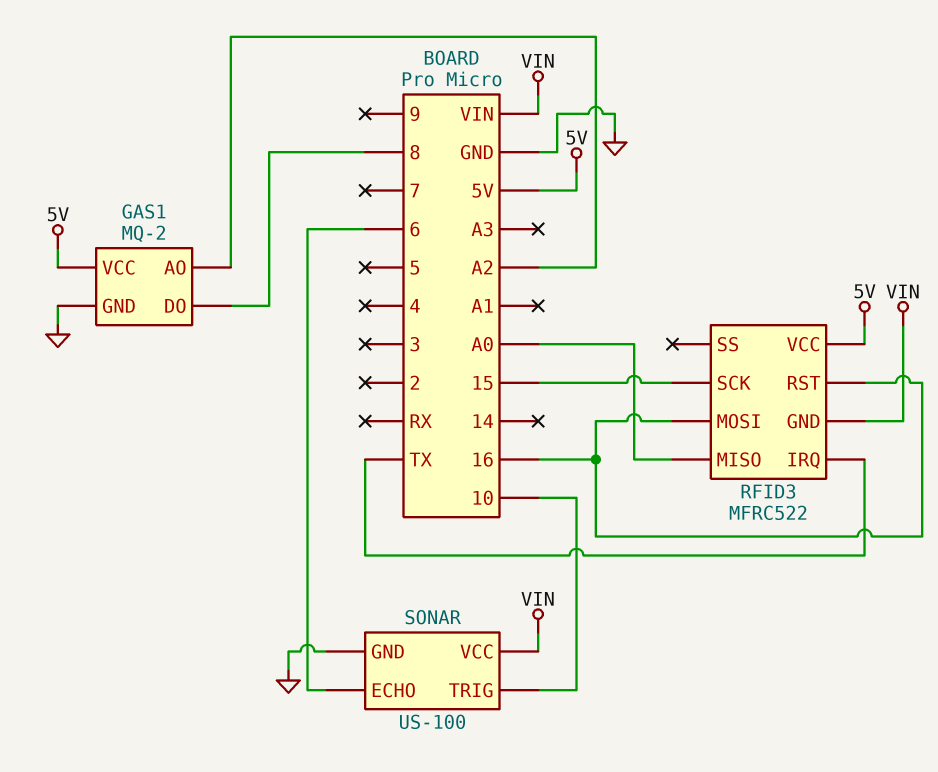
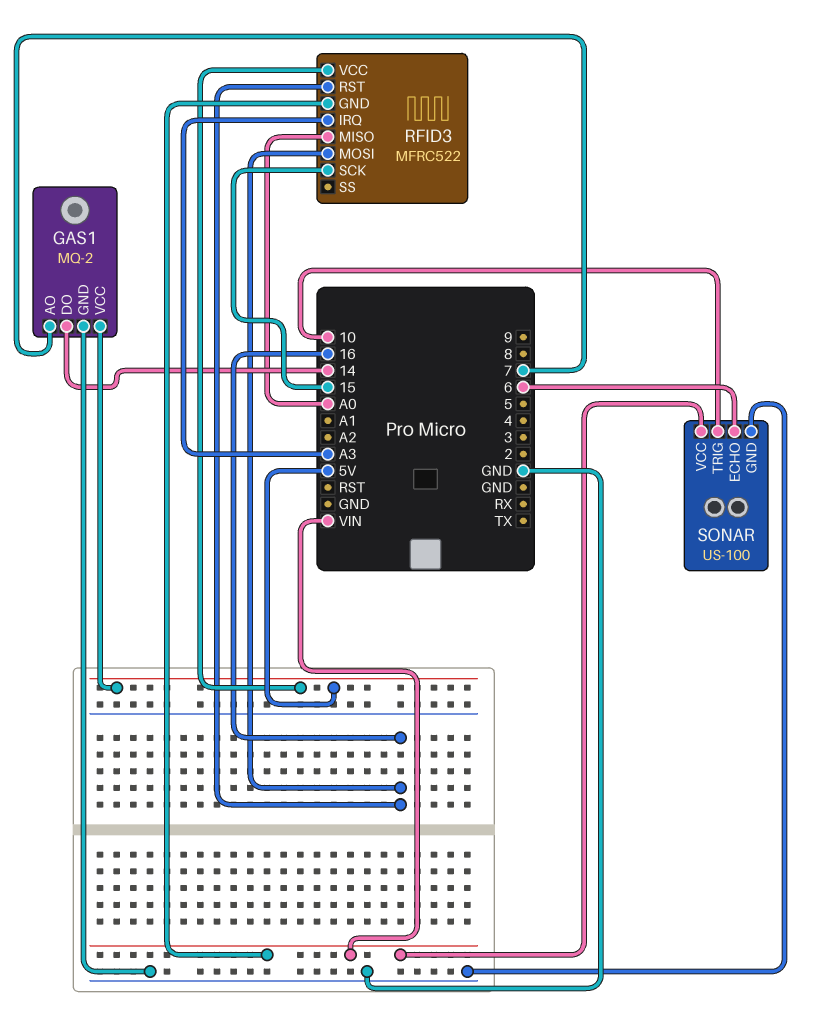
GAS1 pin AO: A2 -> 7
GAS1 pin DO: 8 -> 14
RFID3 pin IRQ: TX -> A3

